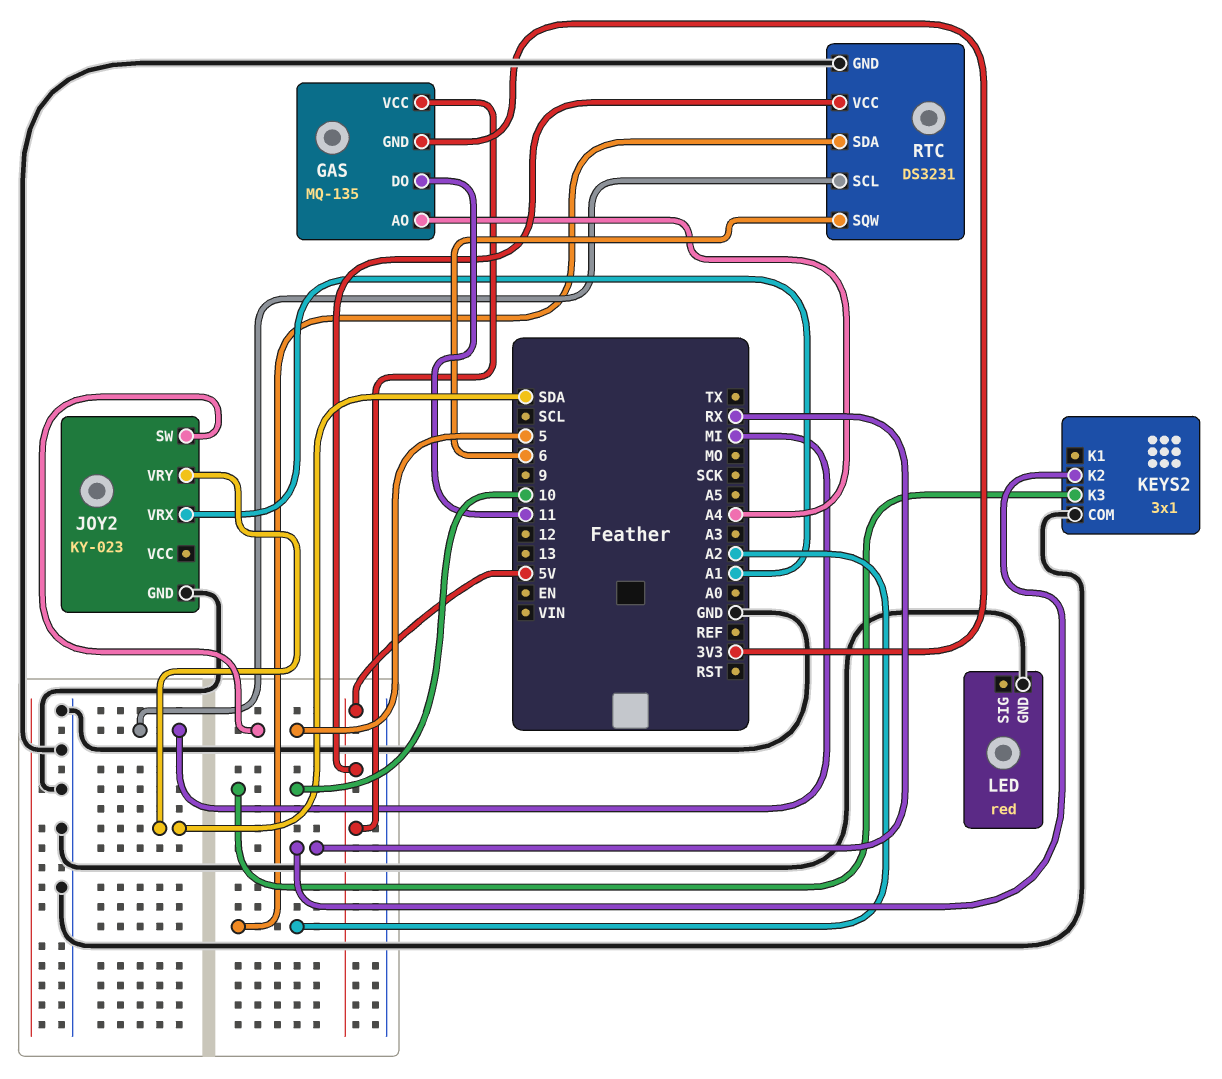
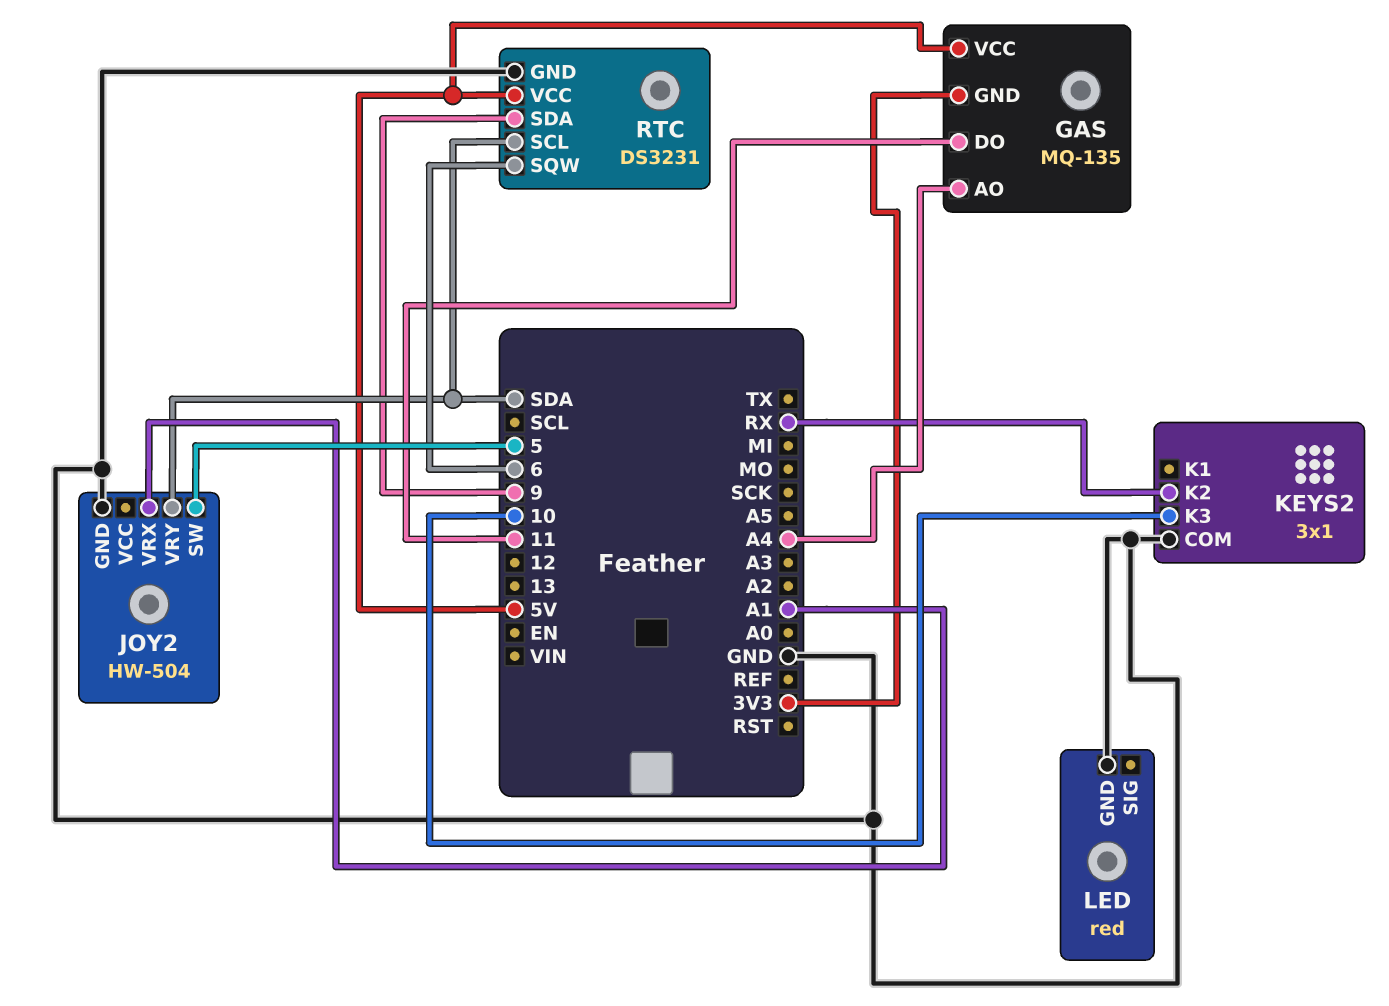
JOY2: KY-023 -> HW-504
RTC pin SCL: MI -> SDA
RTC pin SDA: A2 -> 9

